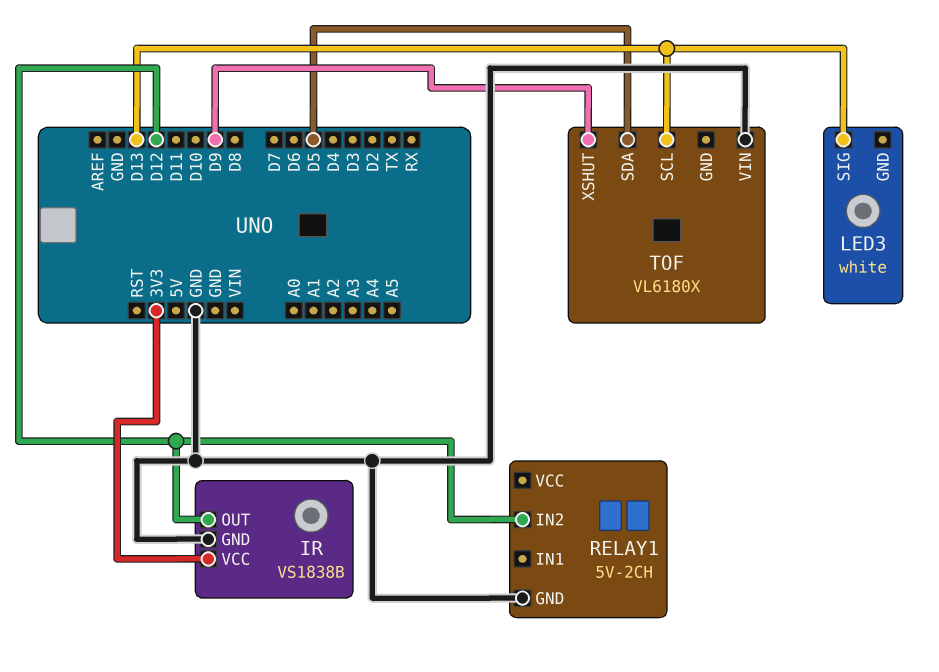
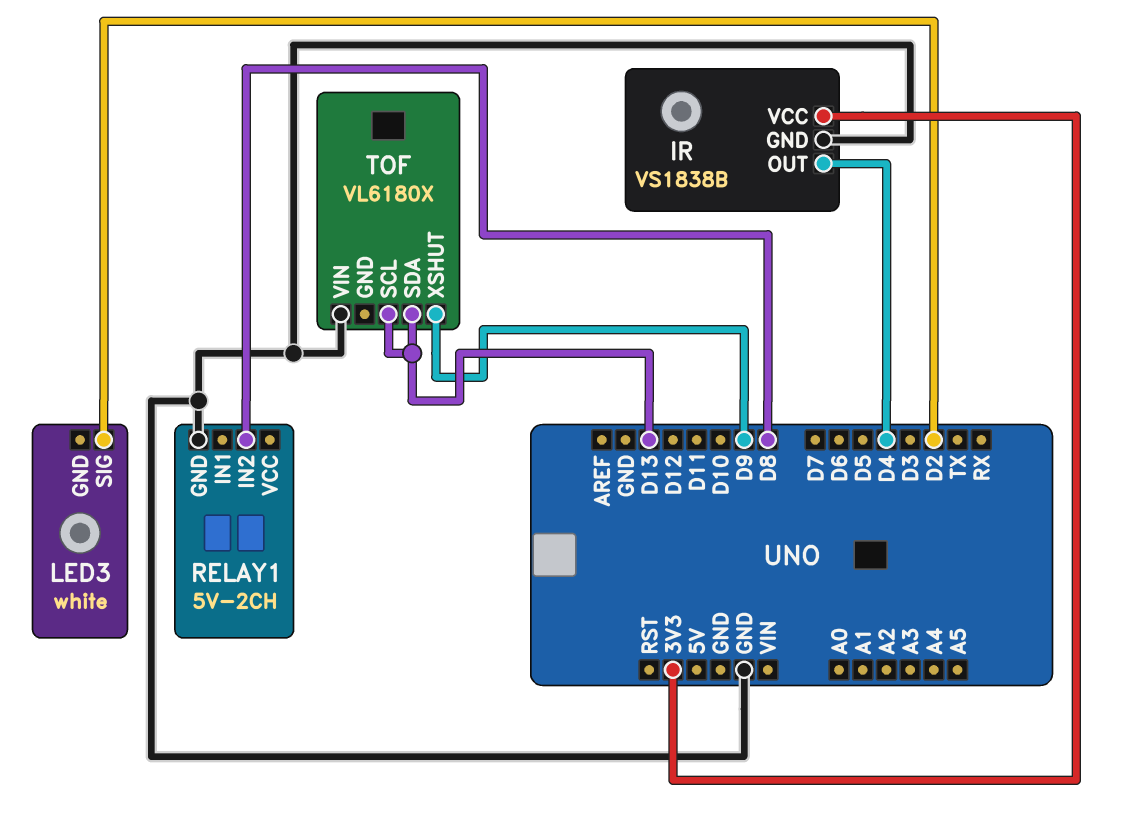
IR pin OUT: D12 -> D4
LED3 pin SIG: D13 -> D2
RELAY1 pin IN2: D12 -> D8
TOF pin SDA: D5 -> D13

